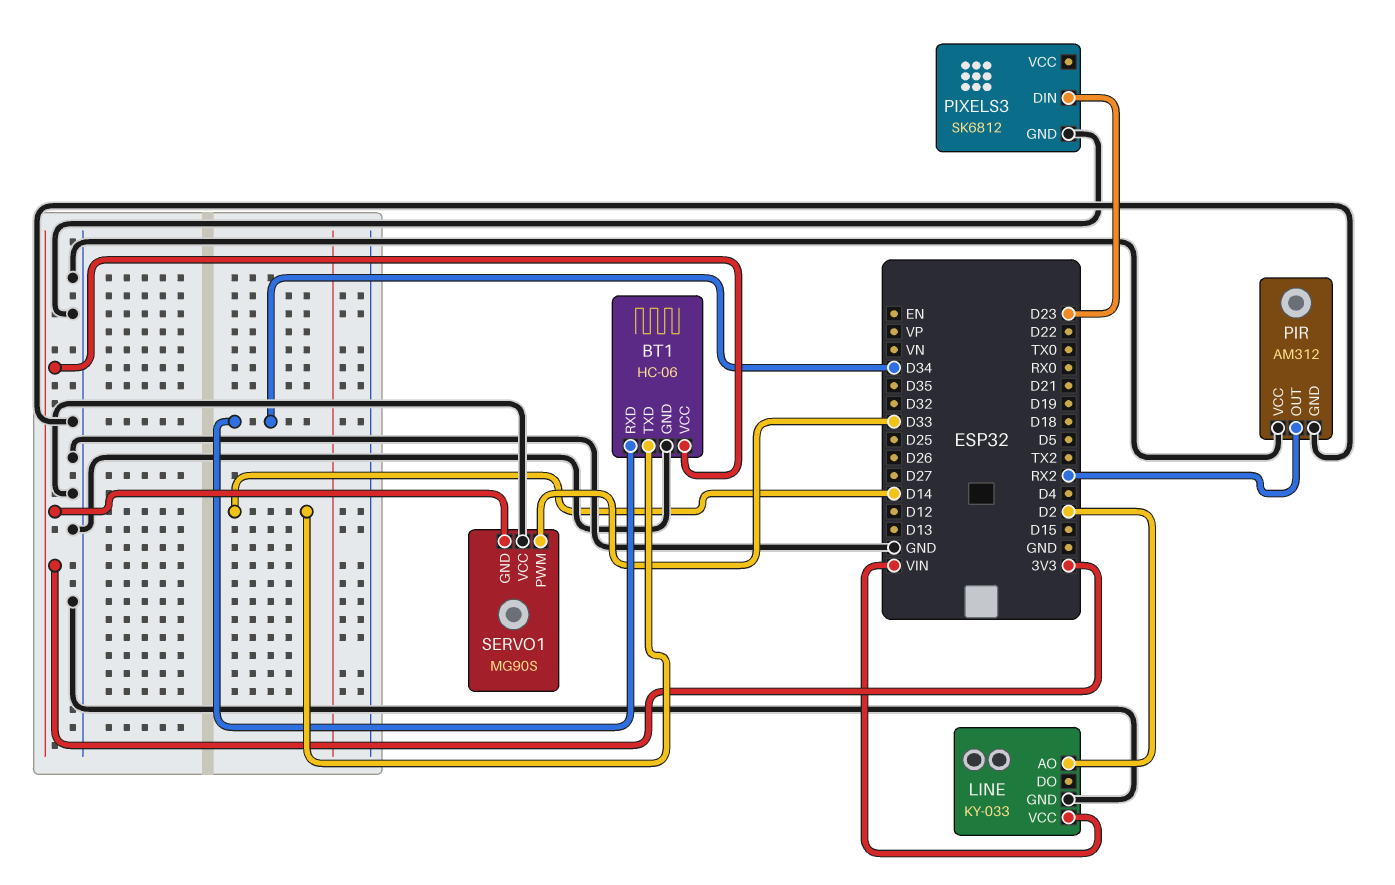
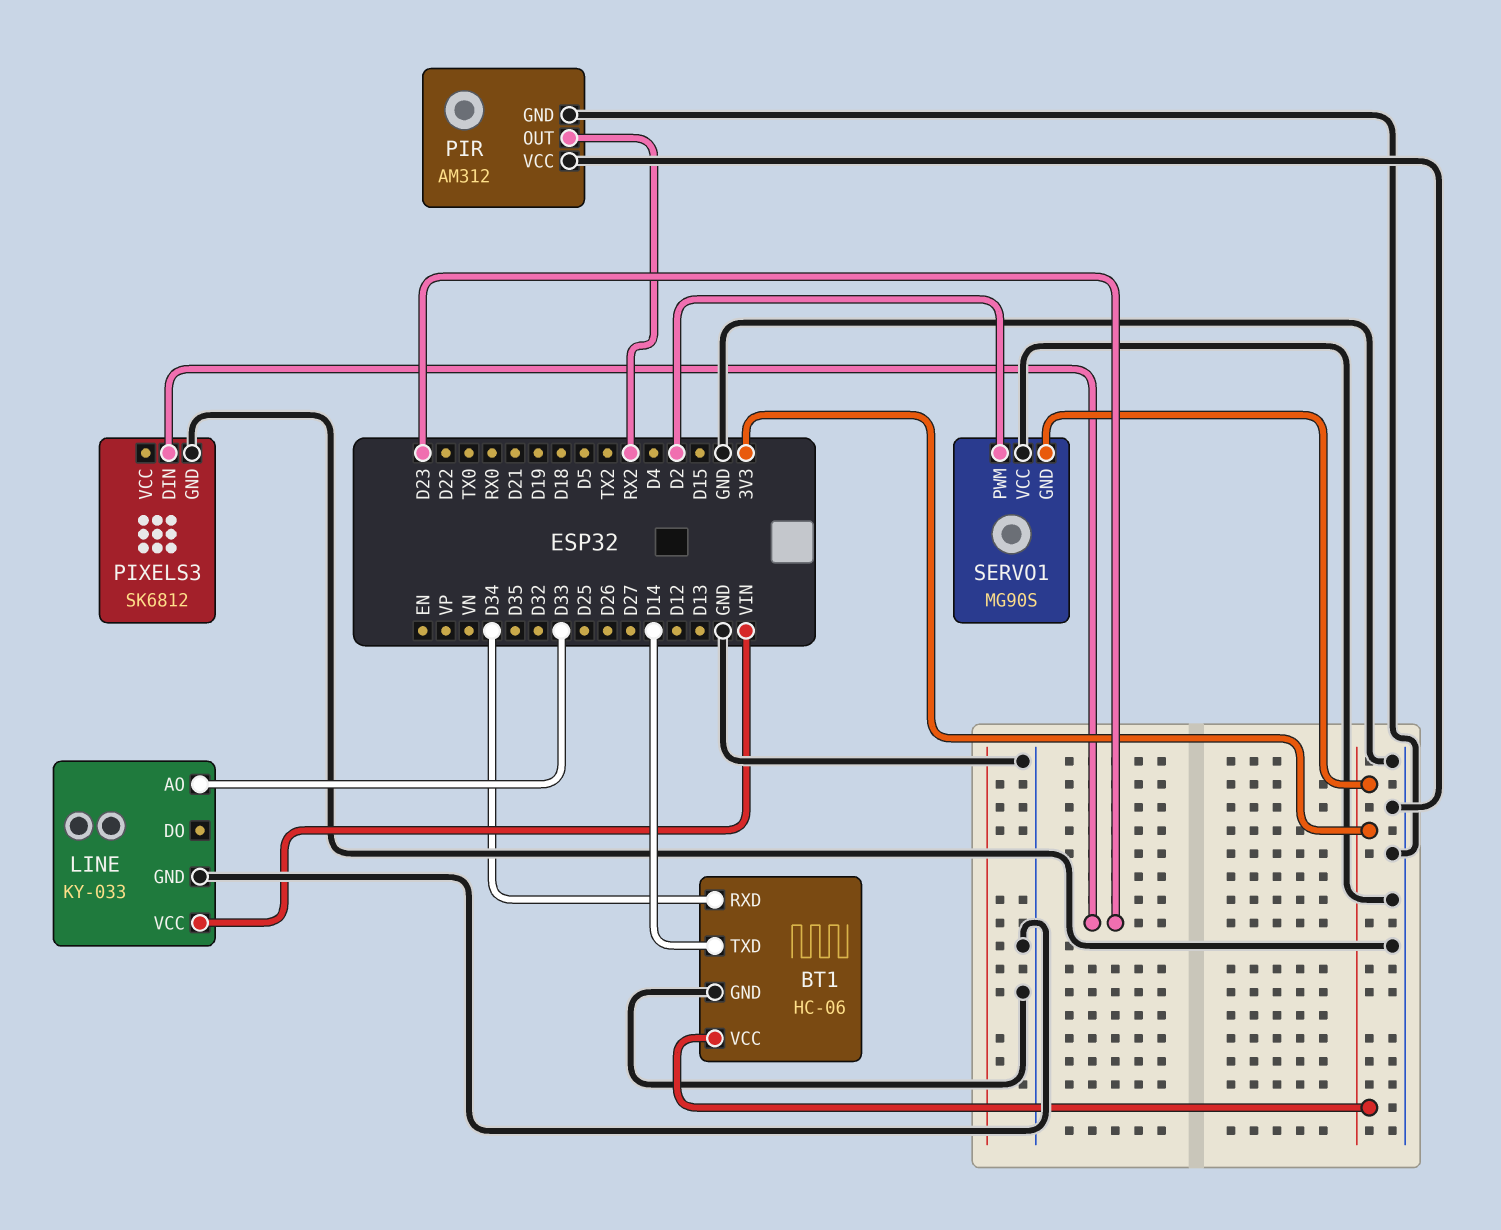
LINE pin AO: D2 -> D33
SERVO1 pin PWM: D33 -> D2

